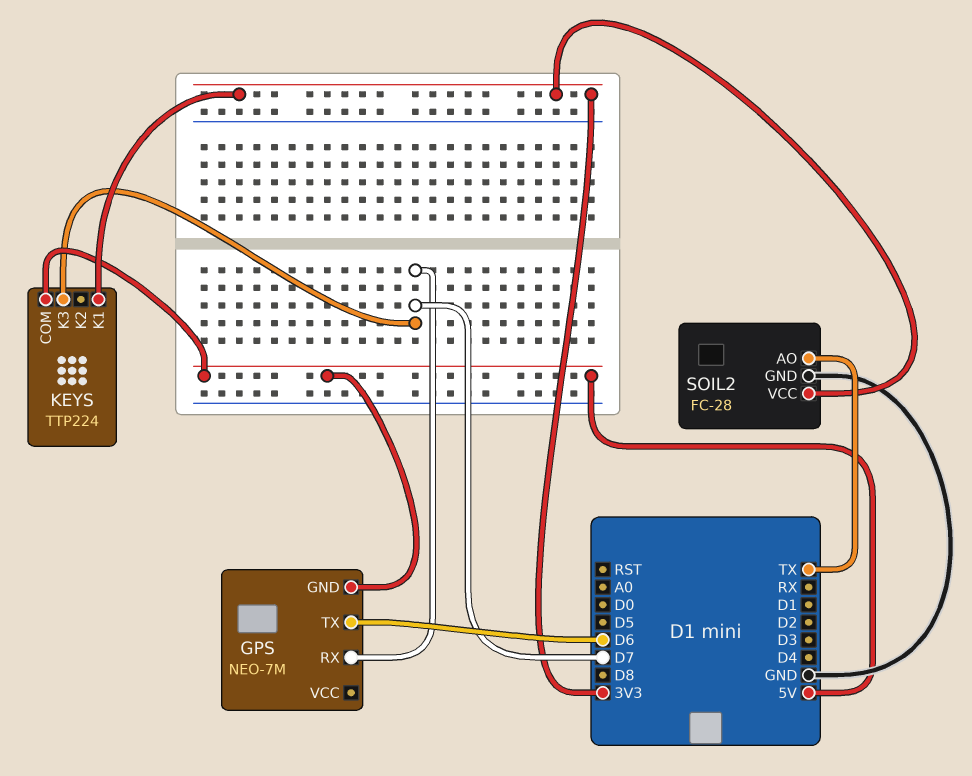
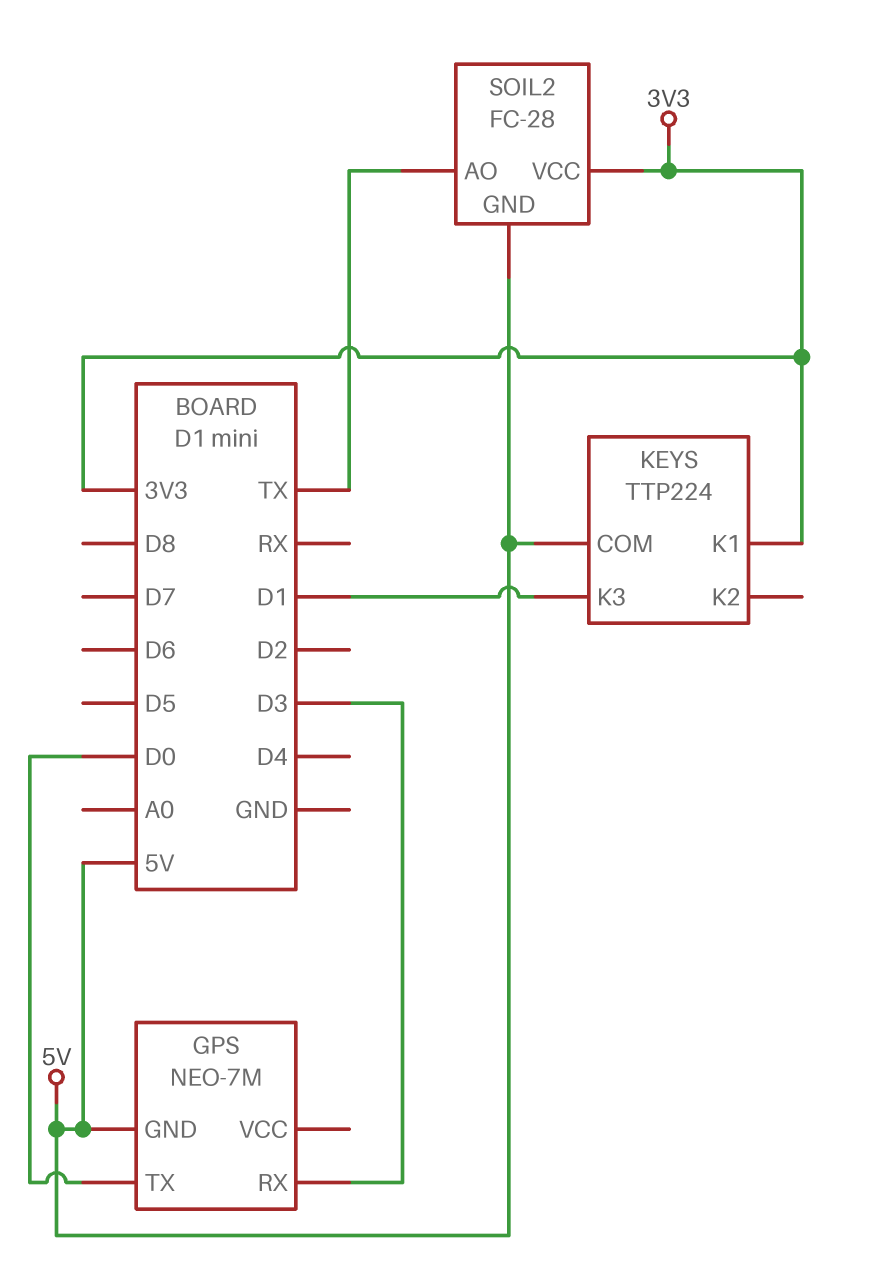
GPS pin RX: D7 -> D3
GPS pin TX: D6 -> D0
KEYS pin K3: D7 -> D1
SOIL2 pin GND: GND -> 5V

